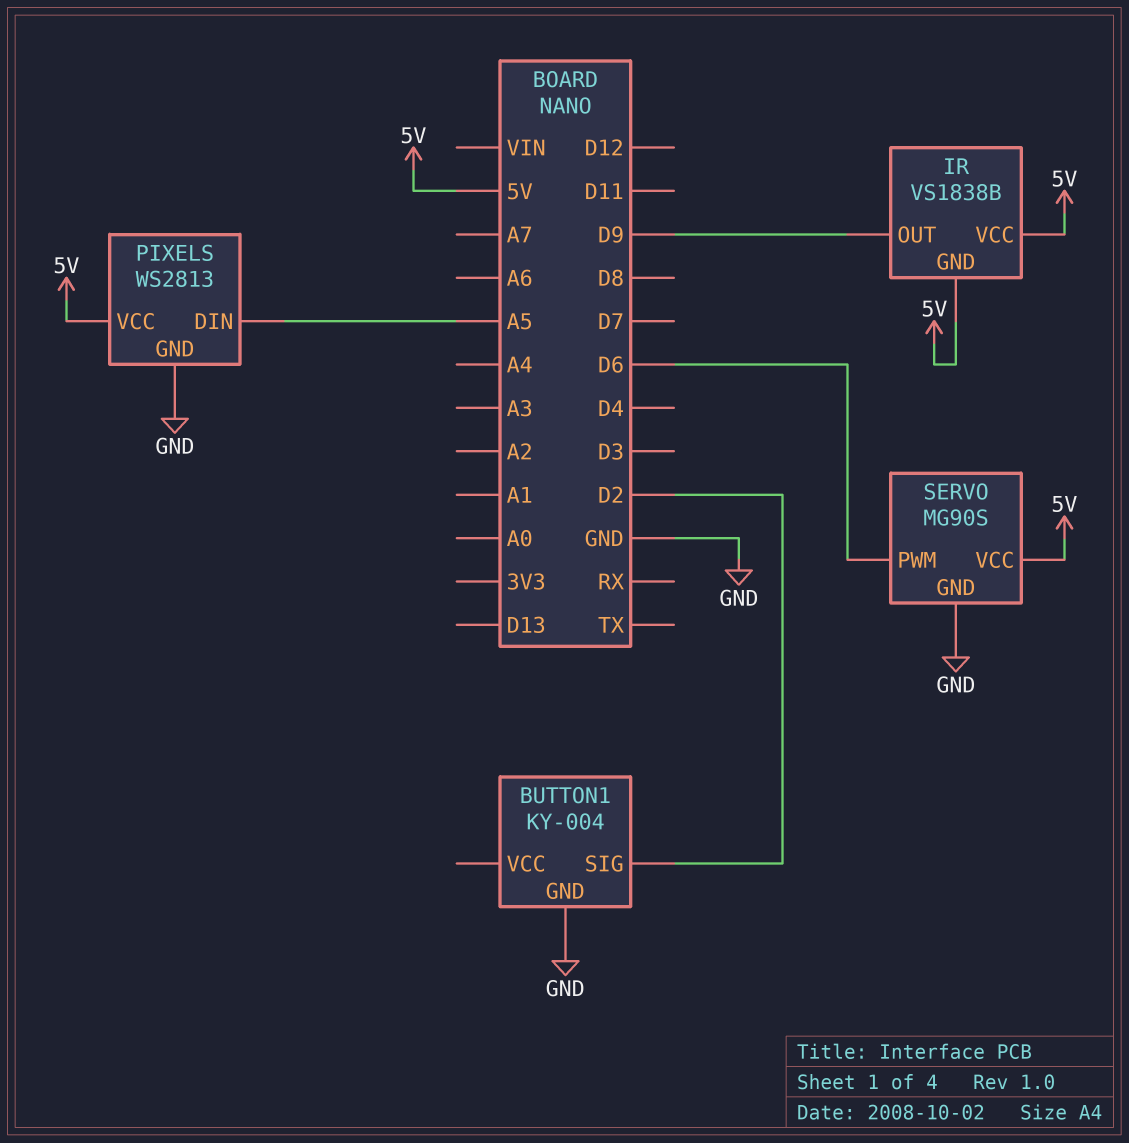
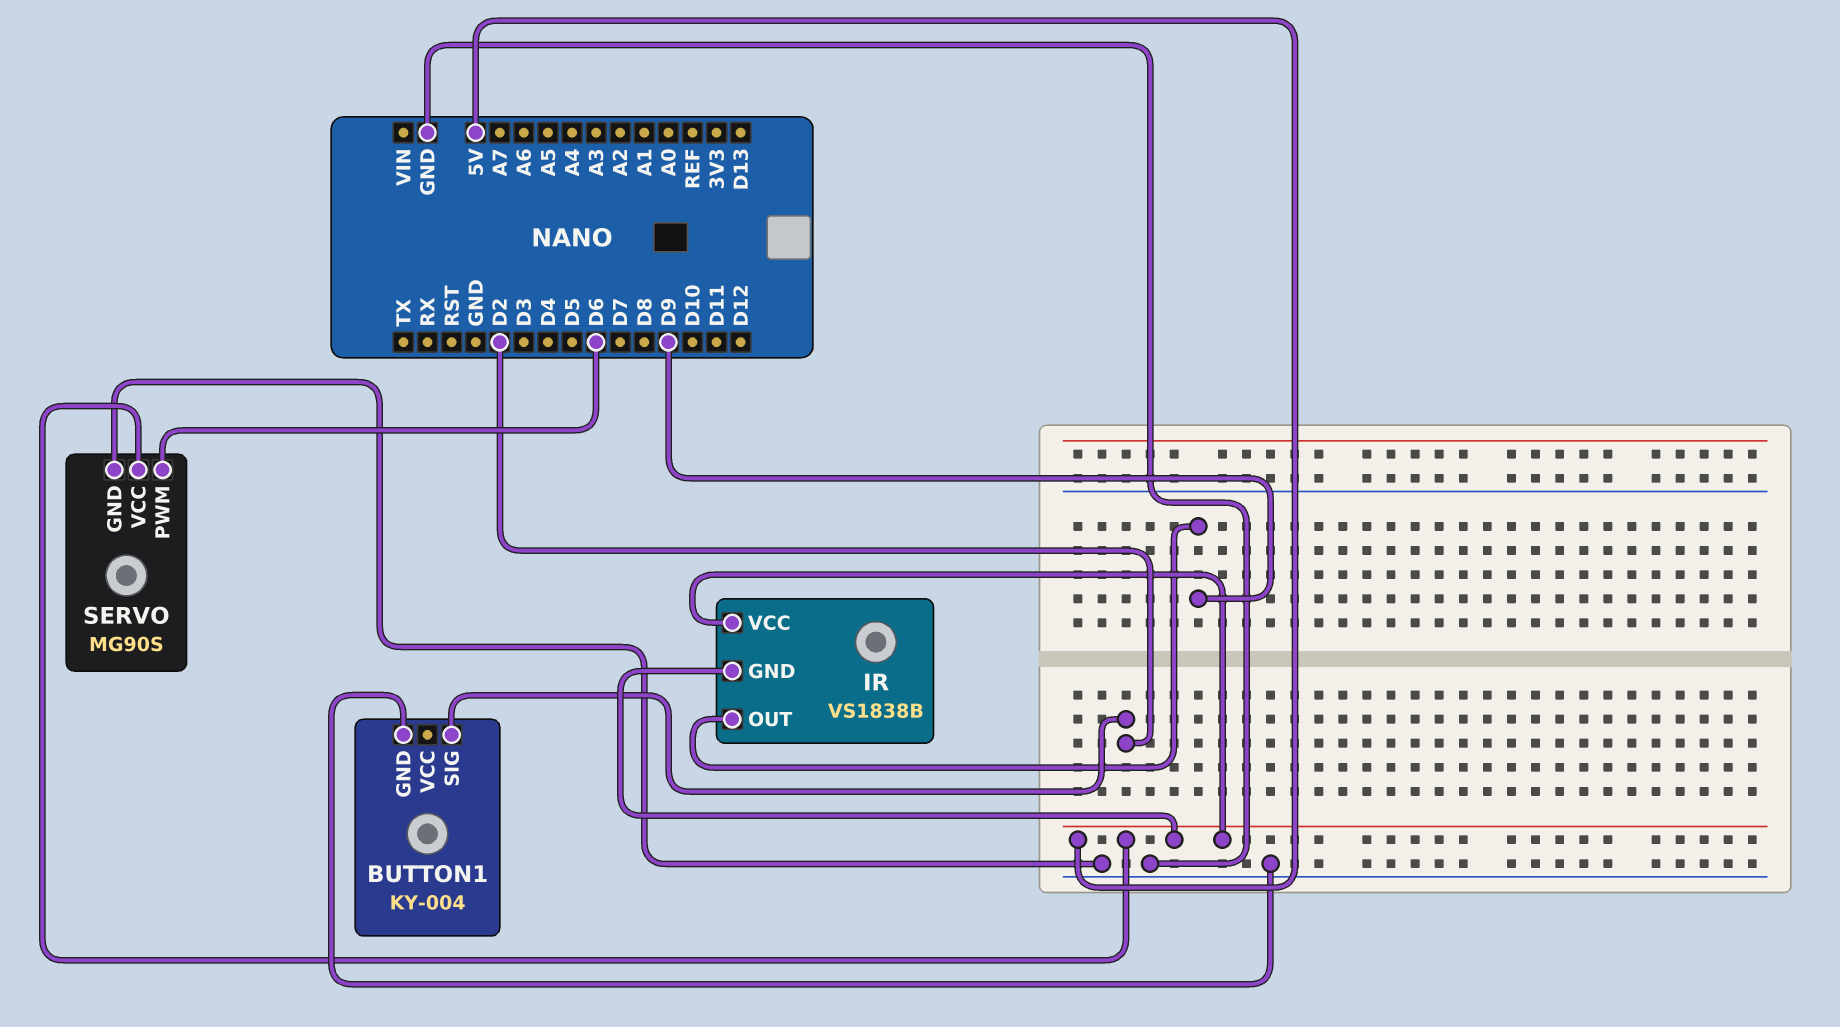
PIXELS: WS2813 -> none
PIXELS pin DIN: A5 -> none
PIXELS pin GND: GND -> none
PIXELS pin VCC: 5V -> none

